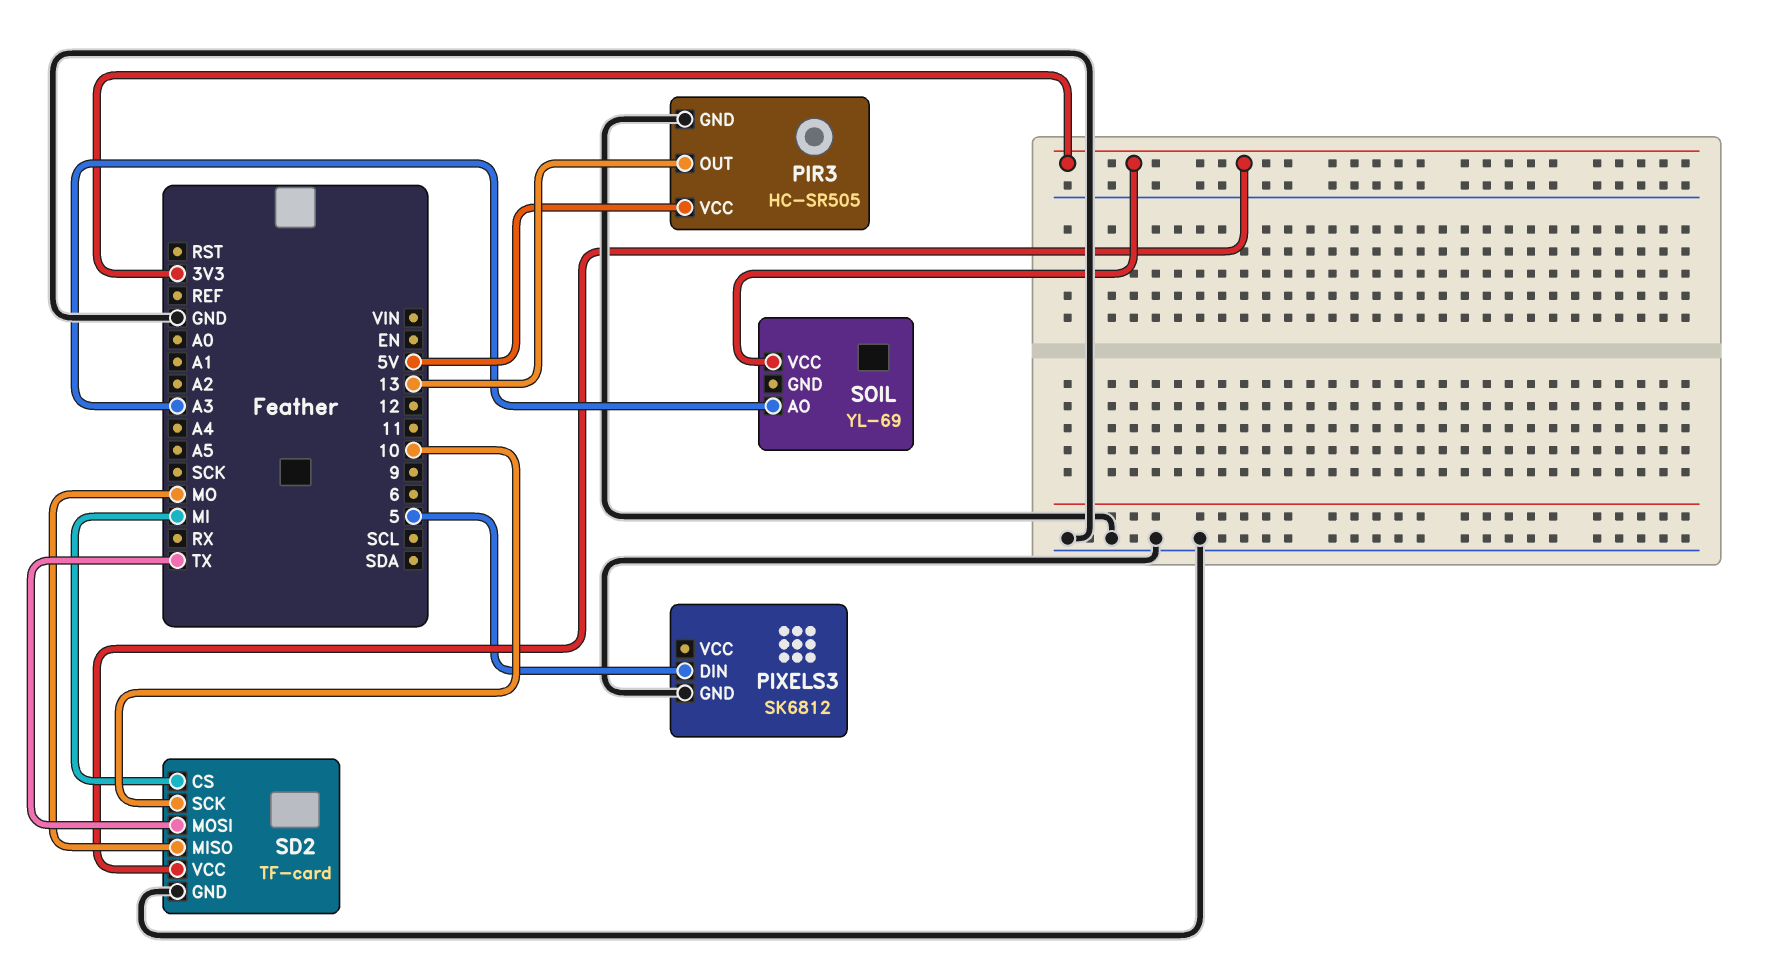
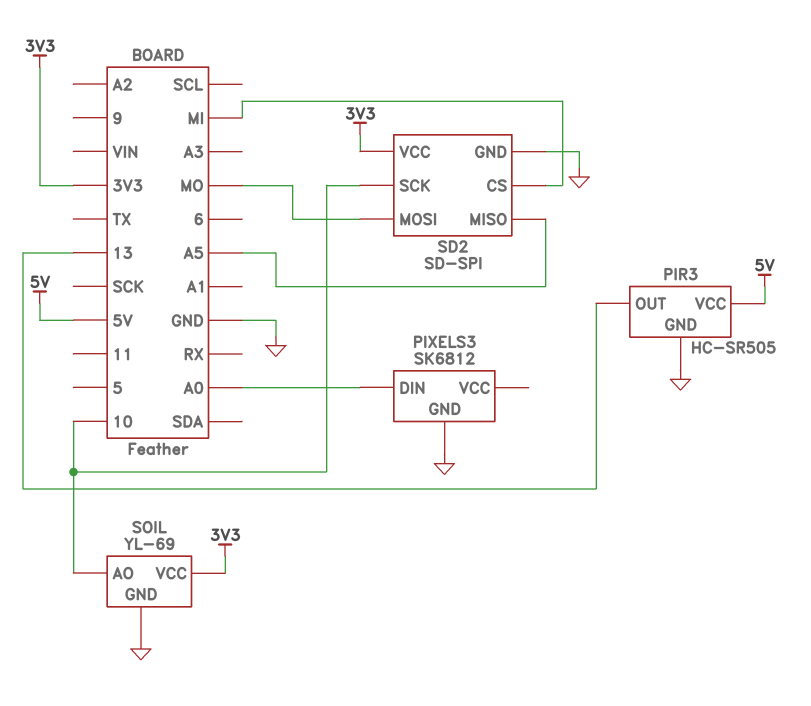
PIXELS3 pin DIN: 5 -> A0
SD2: TF-card -> SD-SPI
SD2 pin MISO: MO -> A5
SD2 pin MOSI: TX -> MO
SOIL pin AO: A3 -> 10
SOIL pin GND: none -> GND

